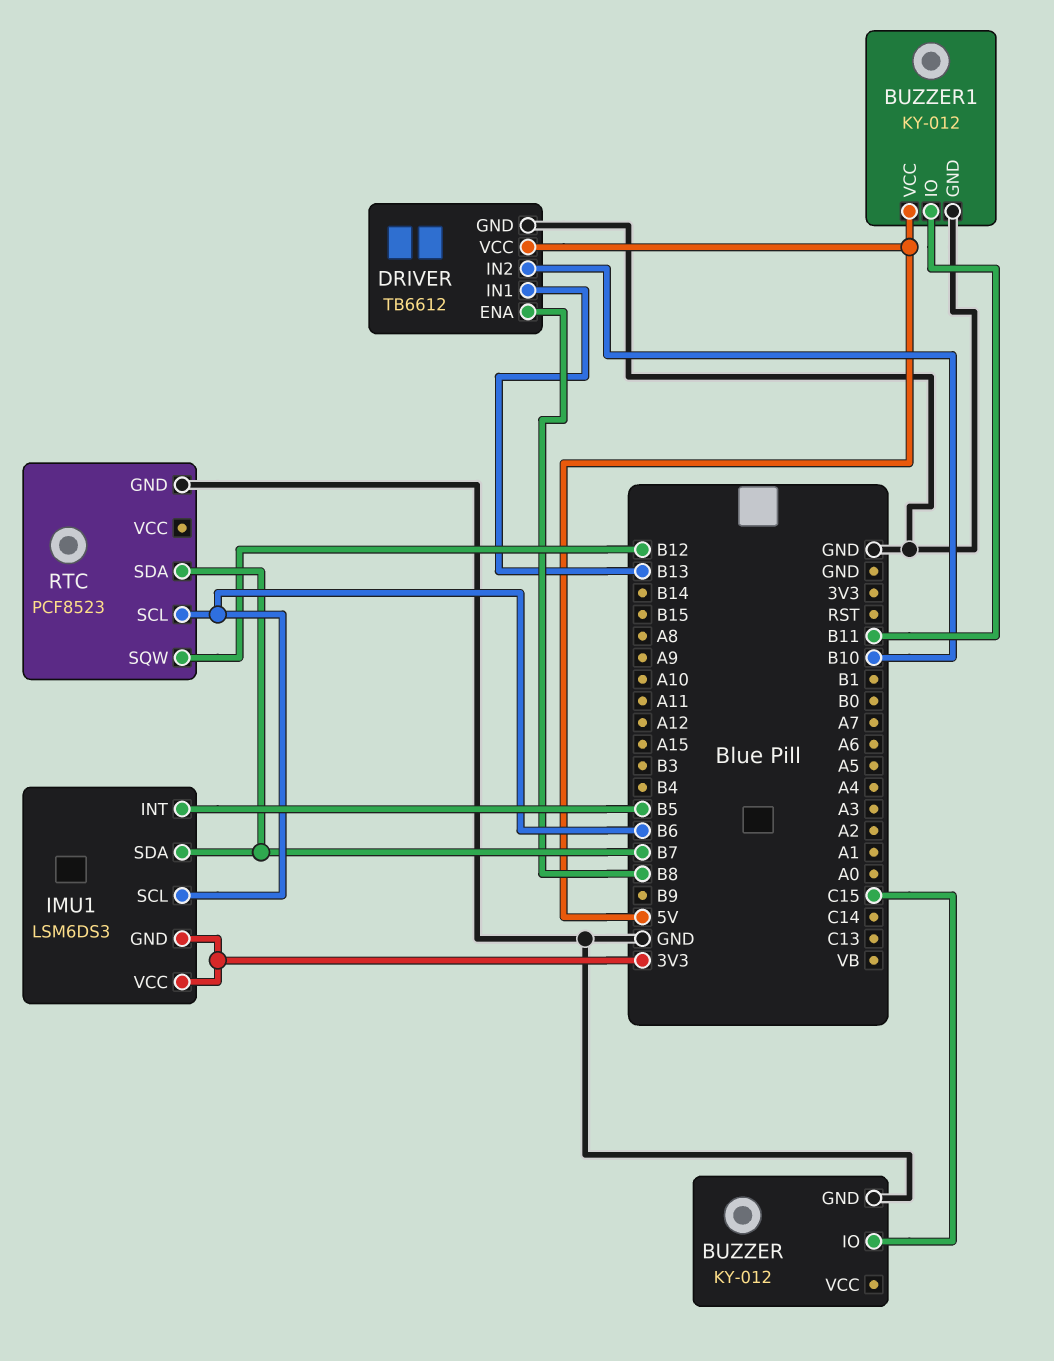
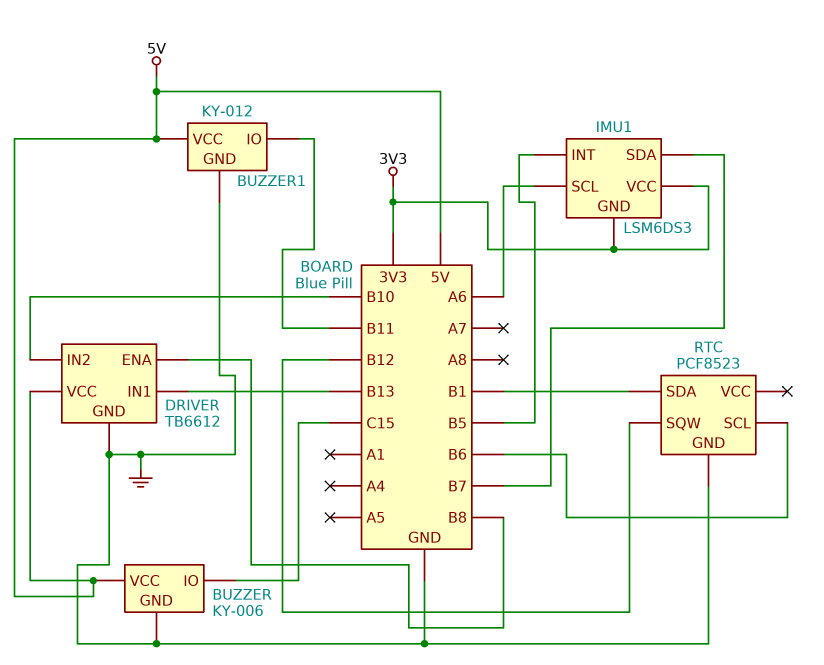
BUZZER: KY-012 -> KY-006
BUZZER pin VCC: none -> 5V
IMU1 pin SCL: B6 -> A6
RTC pin SDA: B7 -> B1

